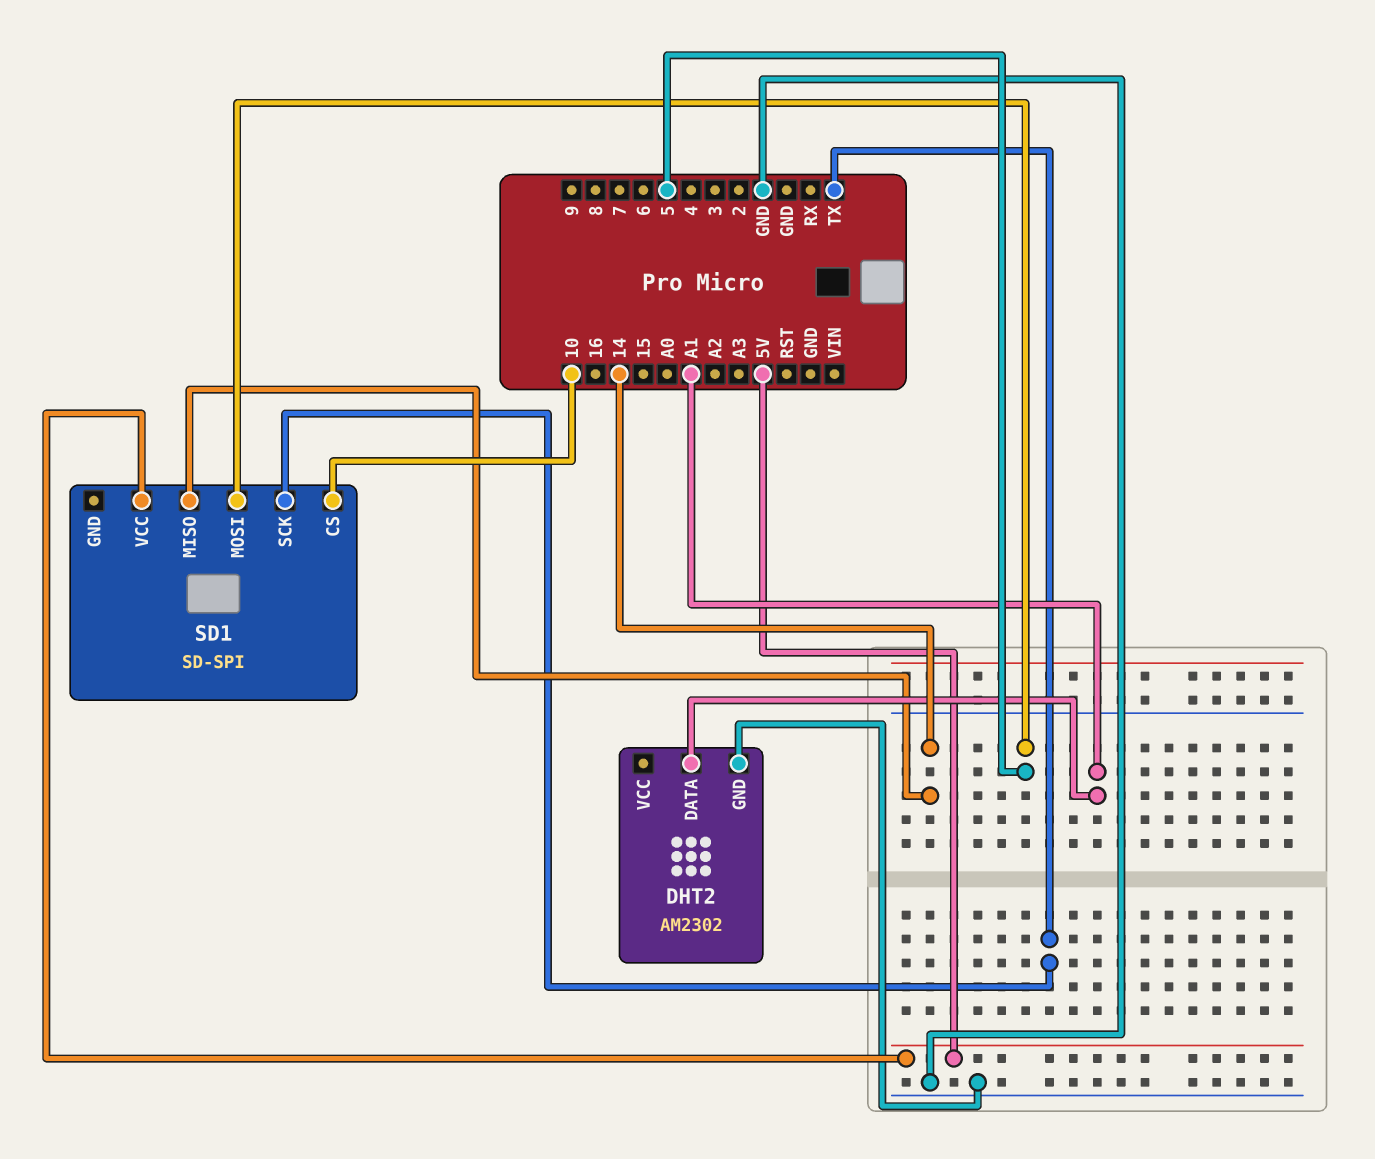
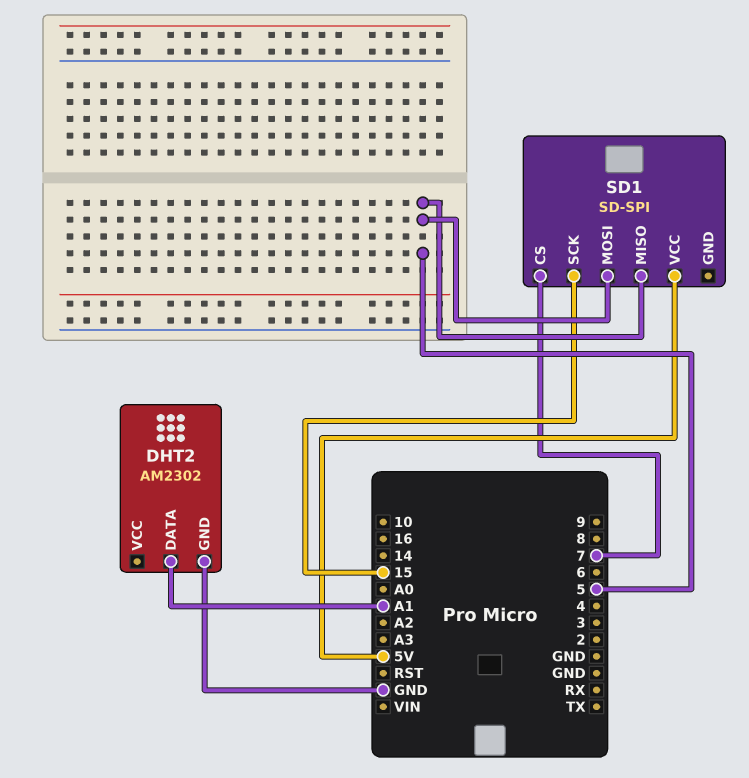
SD1 pin CS: 10 -> 7
SD1 pin MISO: 14 -> 5
SD1 pin SCK: TX -> 15

